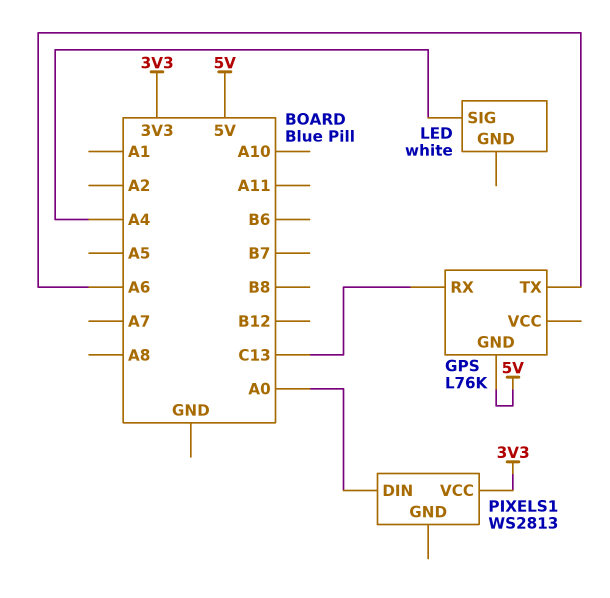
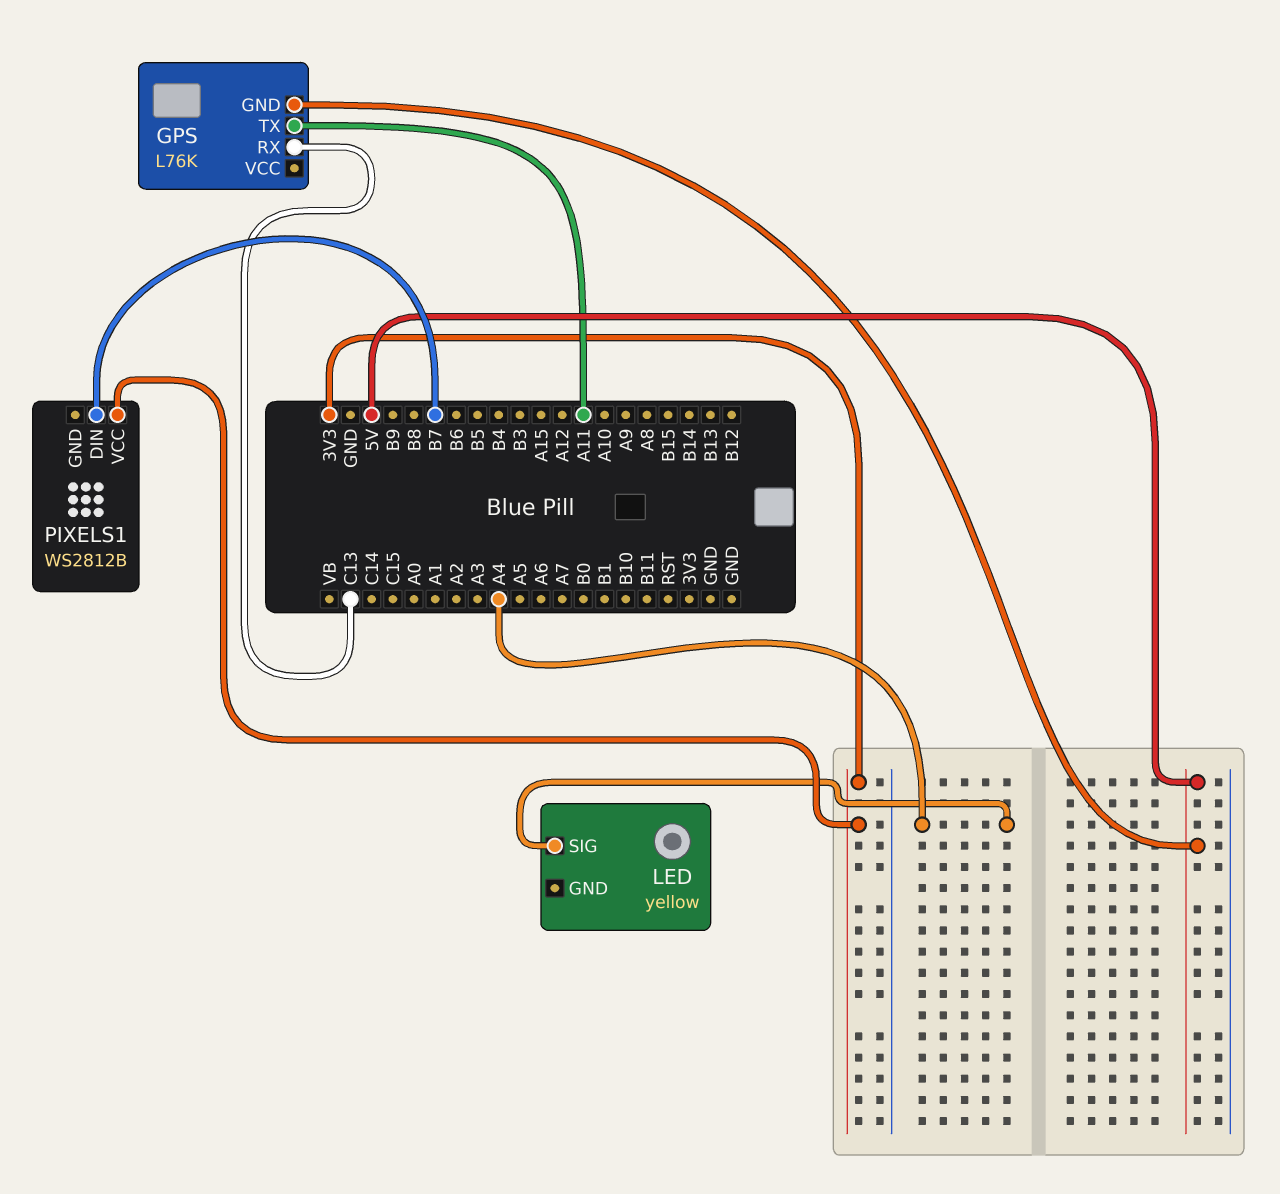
GPS pin TX: A6 -> A11
LED: white -> yellow
PIXELS1: WS2813 -> WS2812B
PIXELS1 pin DIN: A0 -> B7

